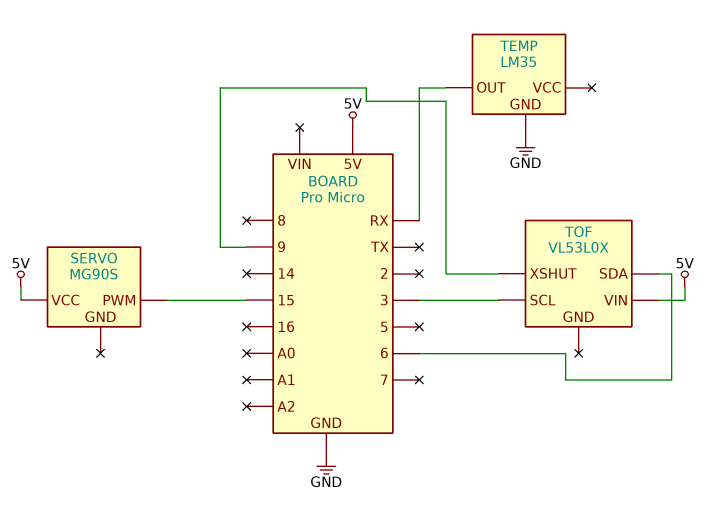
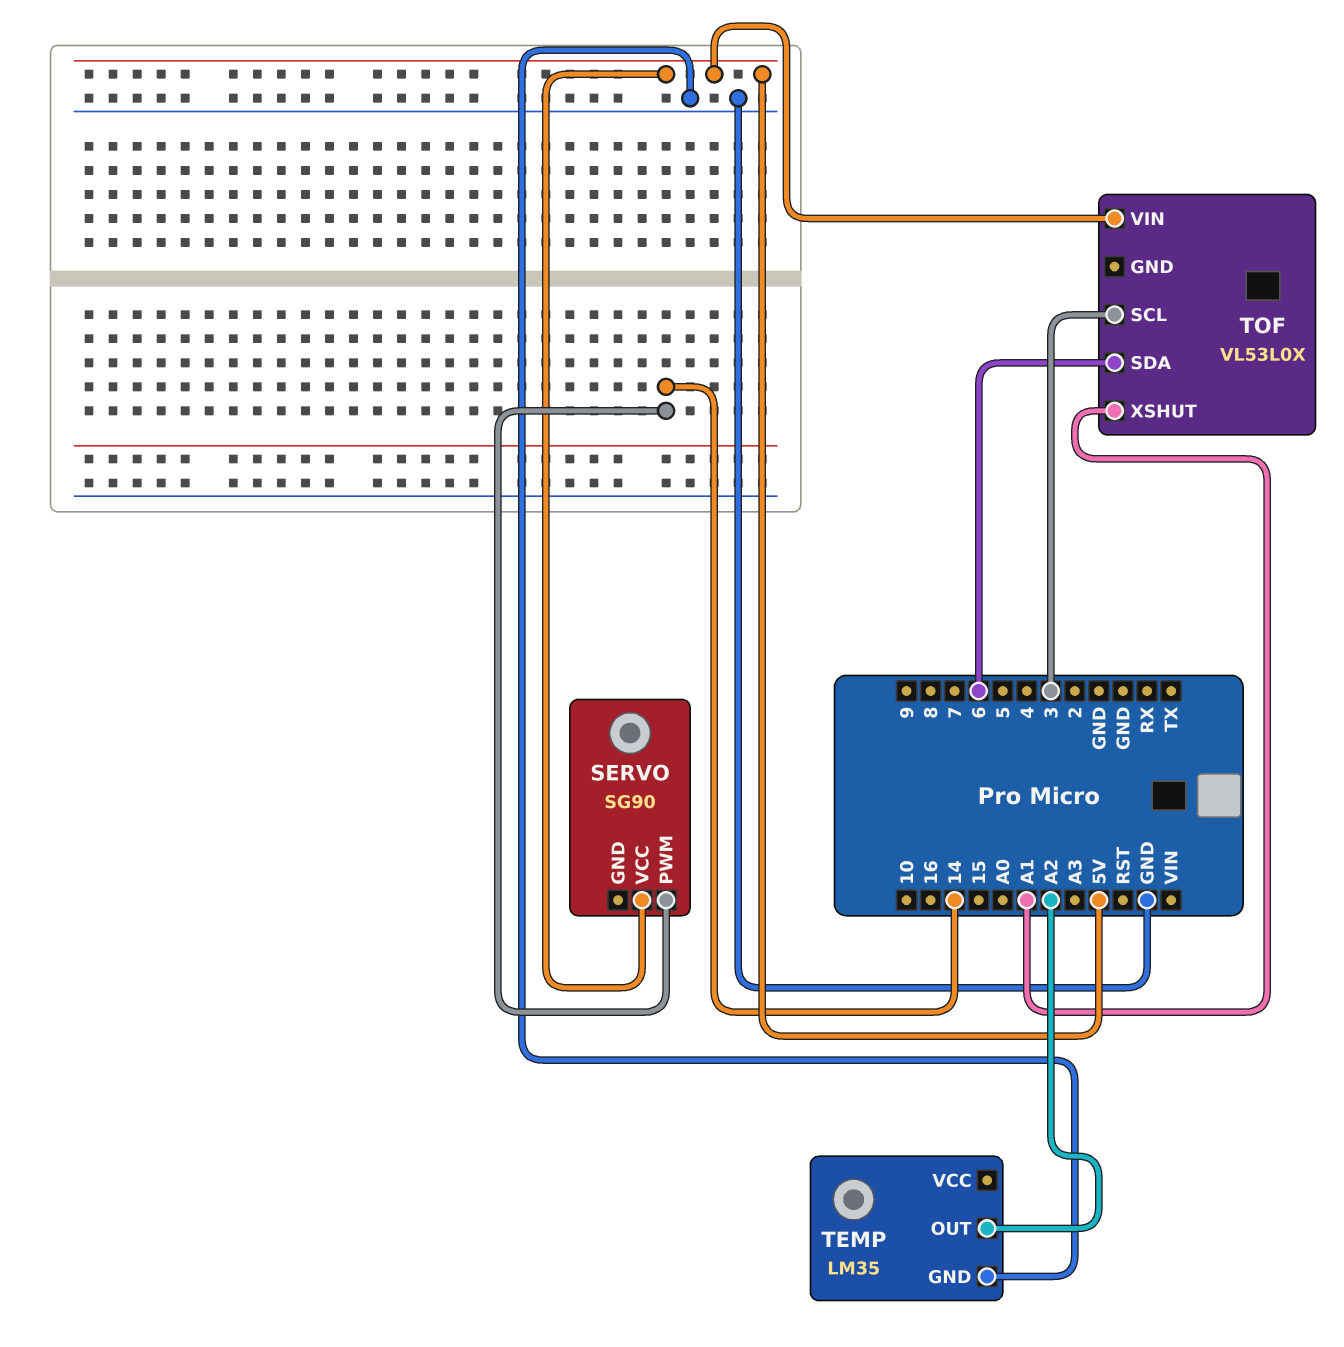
SERVO: MG90S -> SG90
SERVO pin PWM: 15 -> 14
TEMP pin OUT: RX -> A2
TOF pin XSHUT: 9 -> A1

